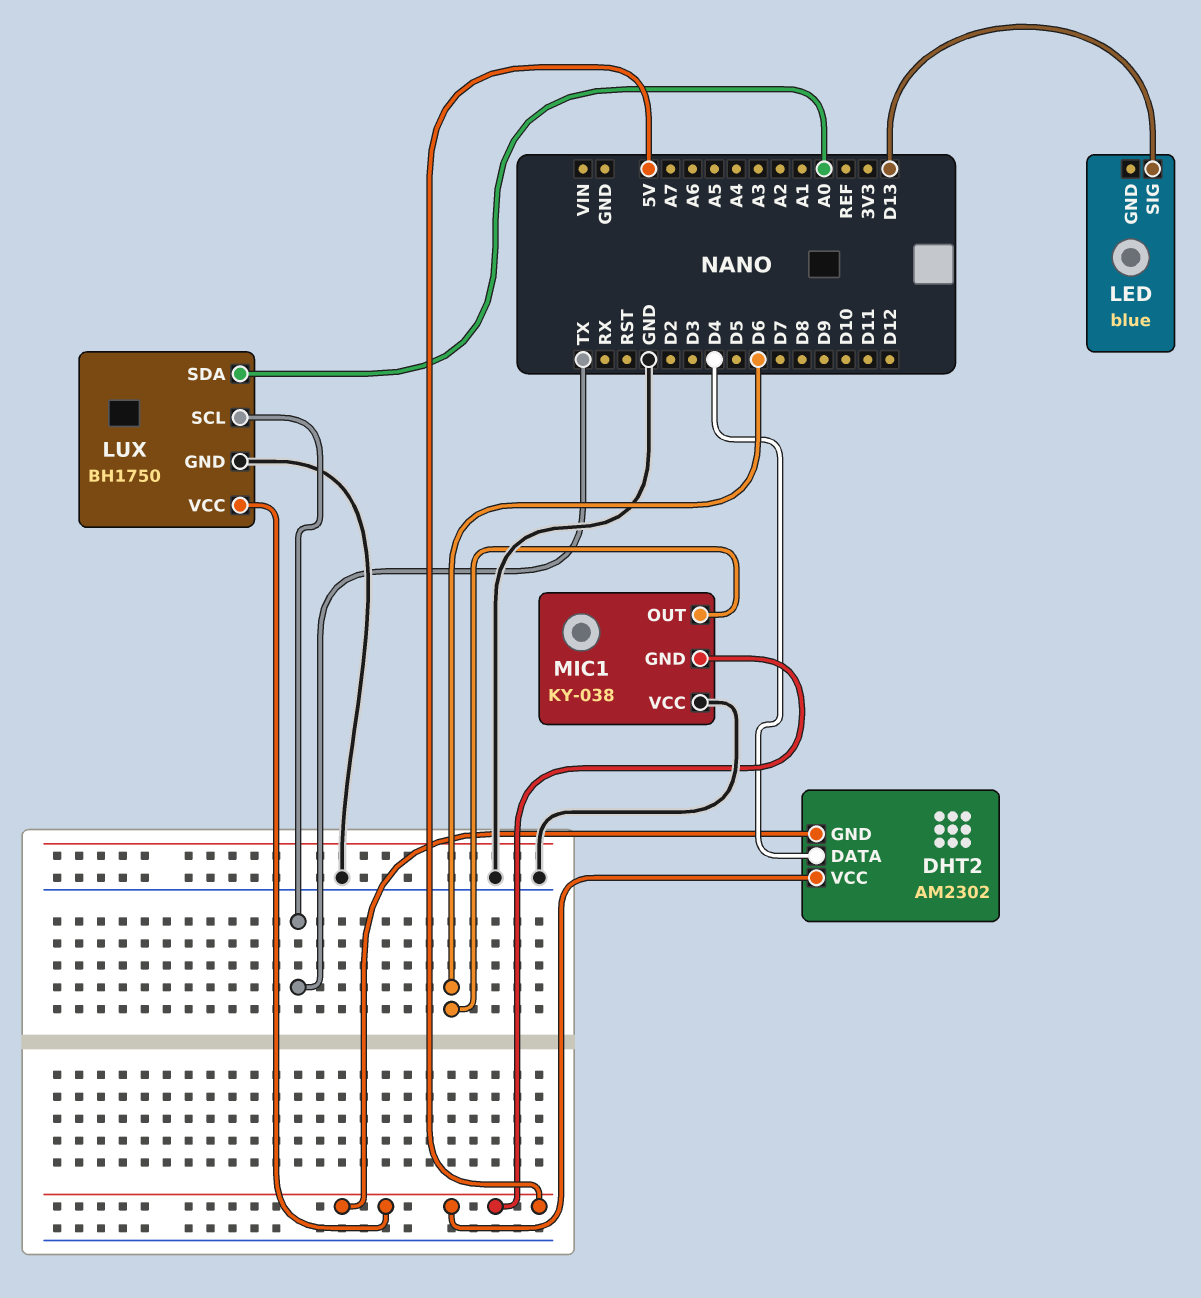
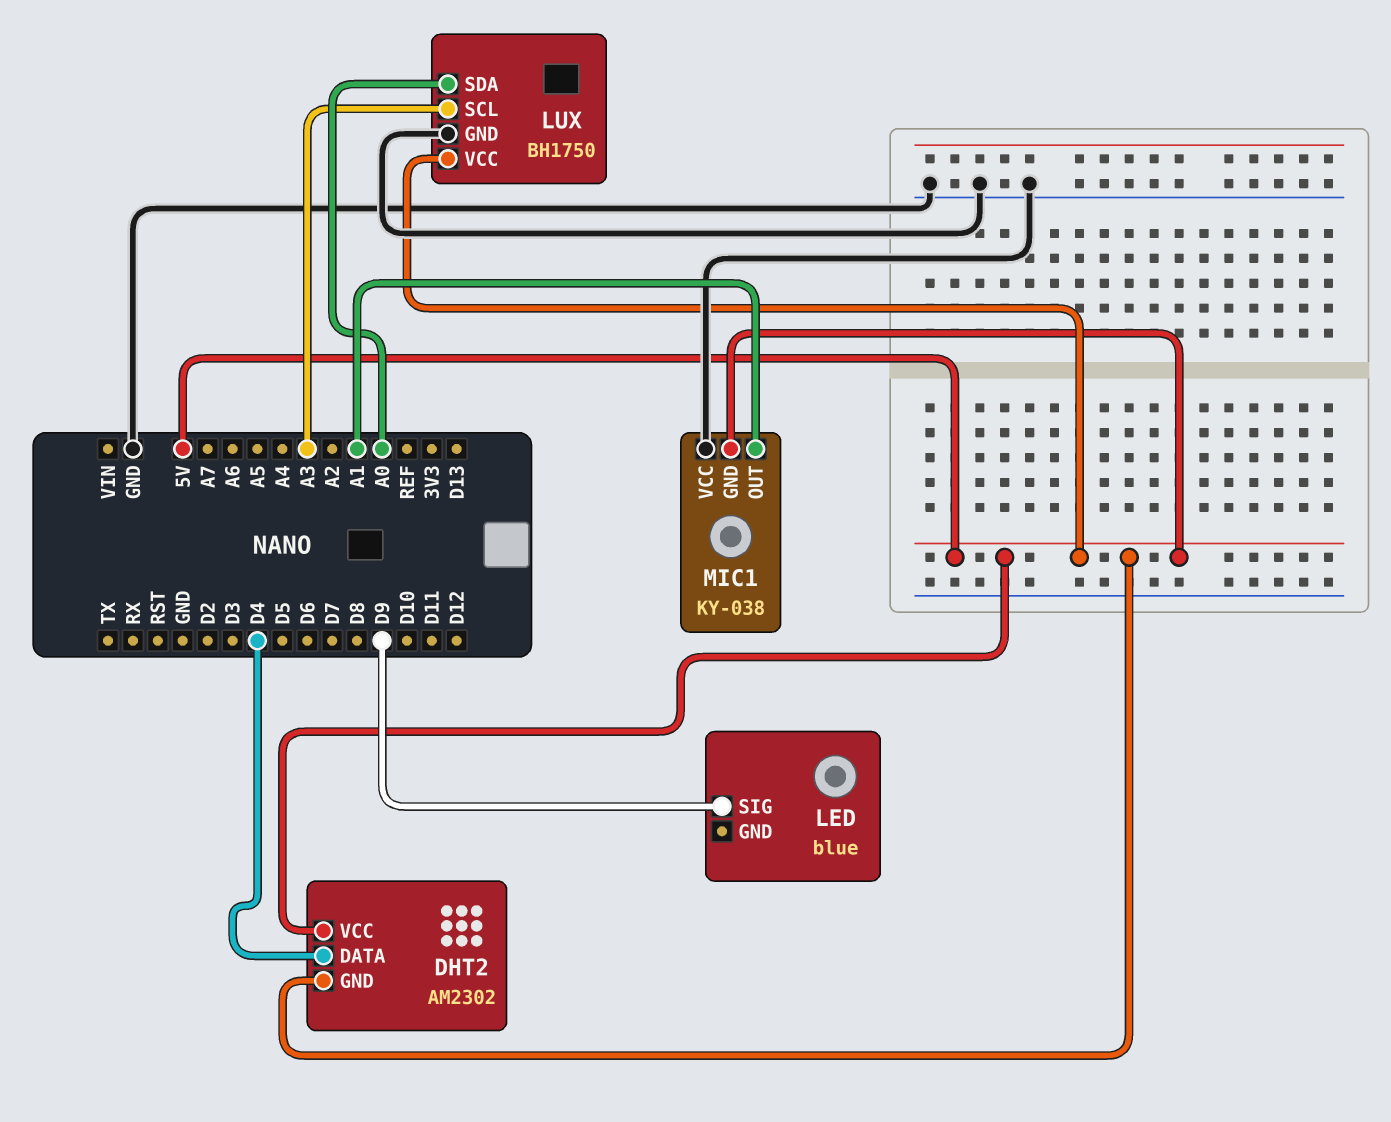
LED pin SIG: D13 -> D9
LUX pin SCL: TX -> A3
MIC1 pin OUT: D6 -> A1

